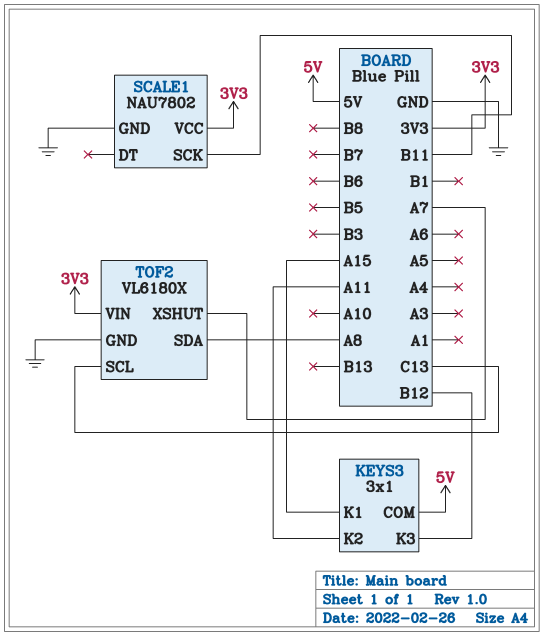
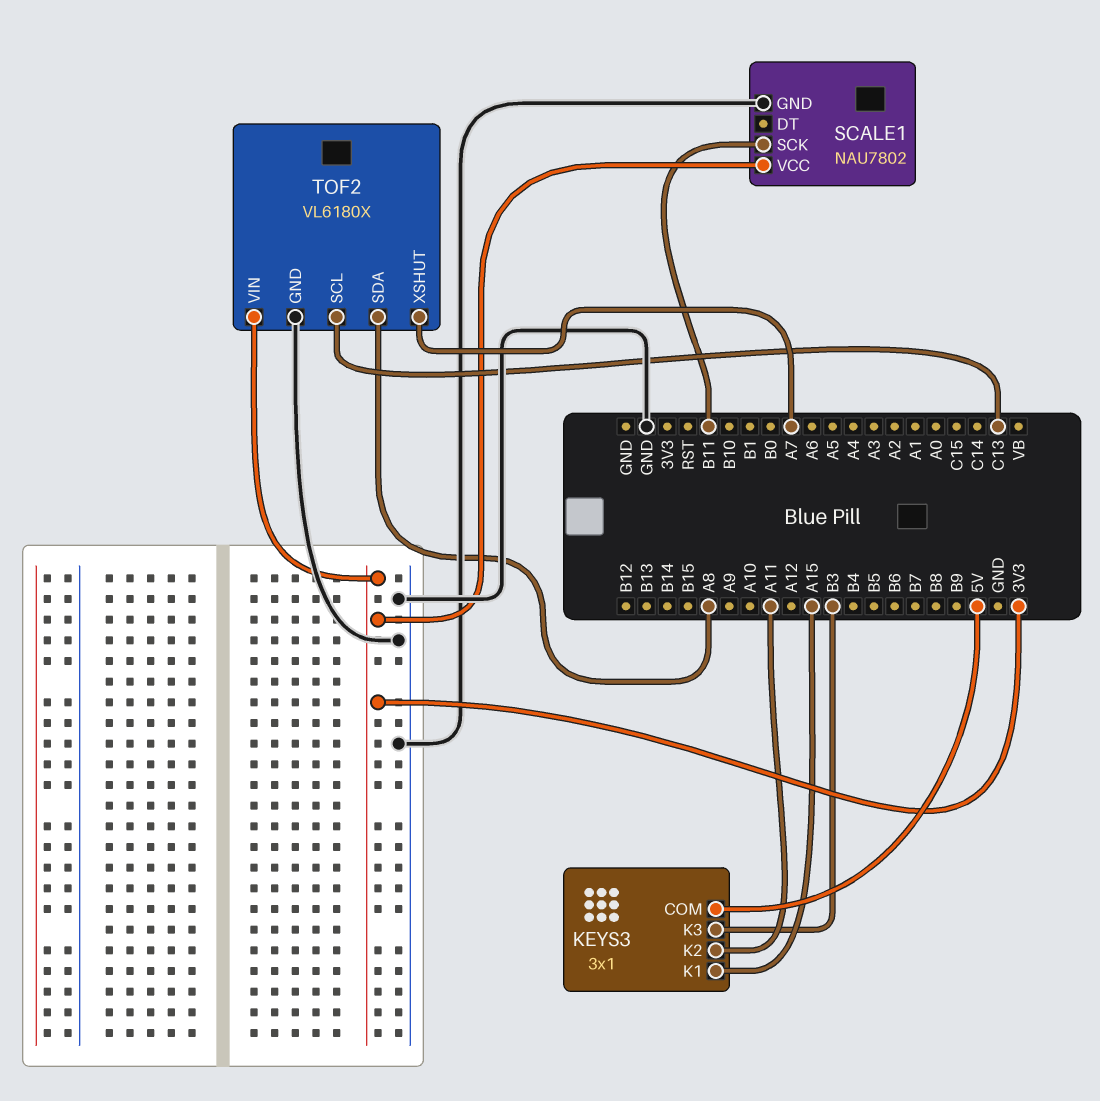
KEYS3 pin K3: B12 -> B3

